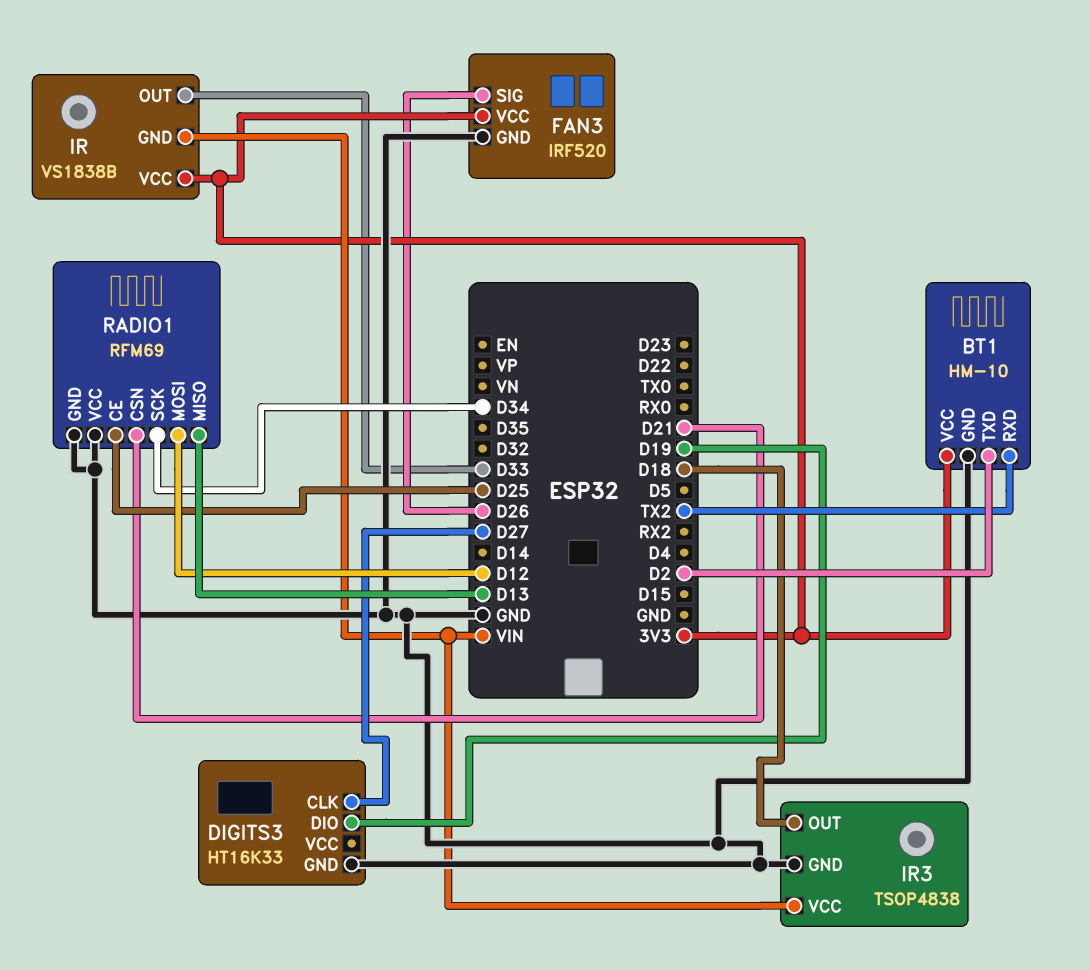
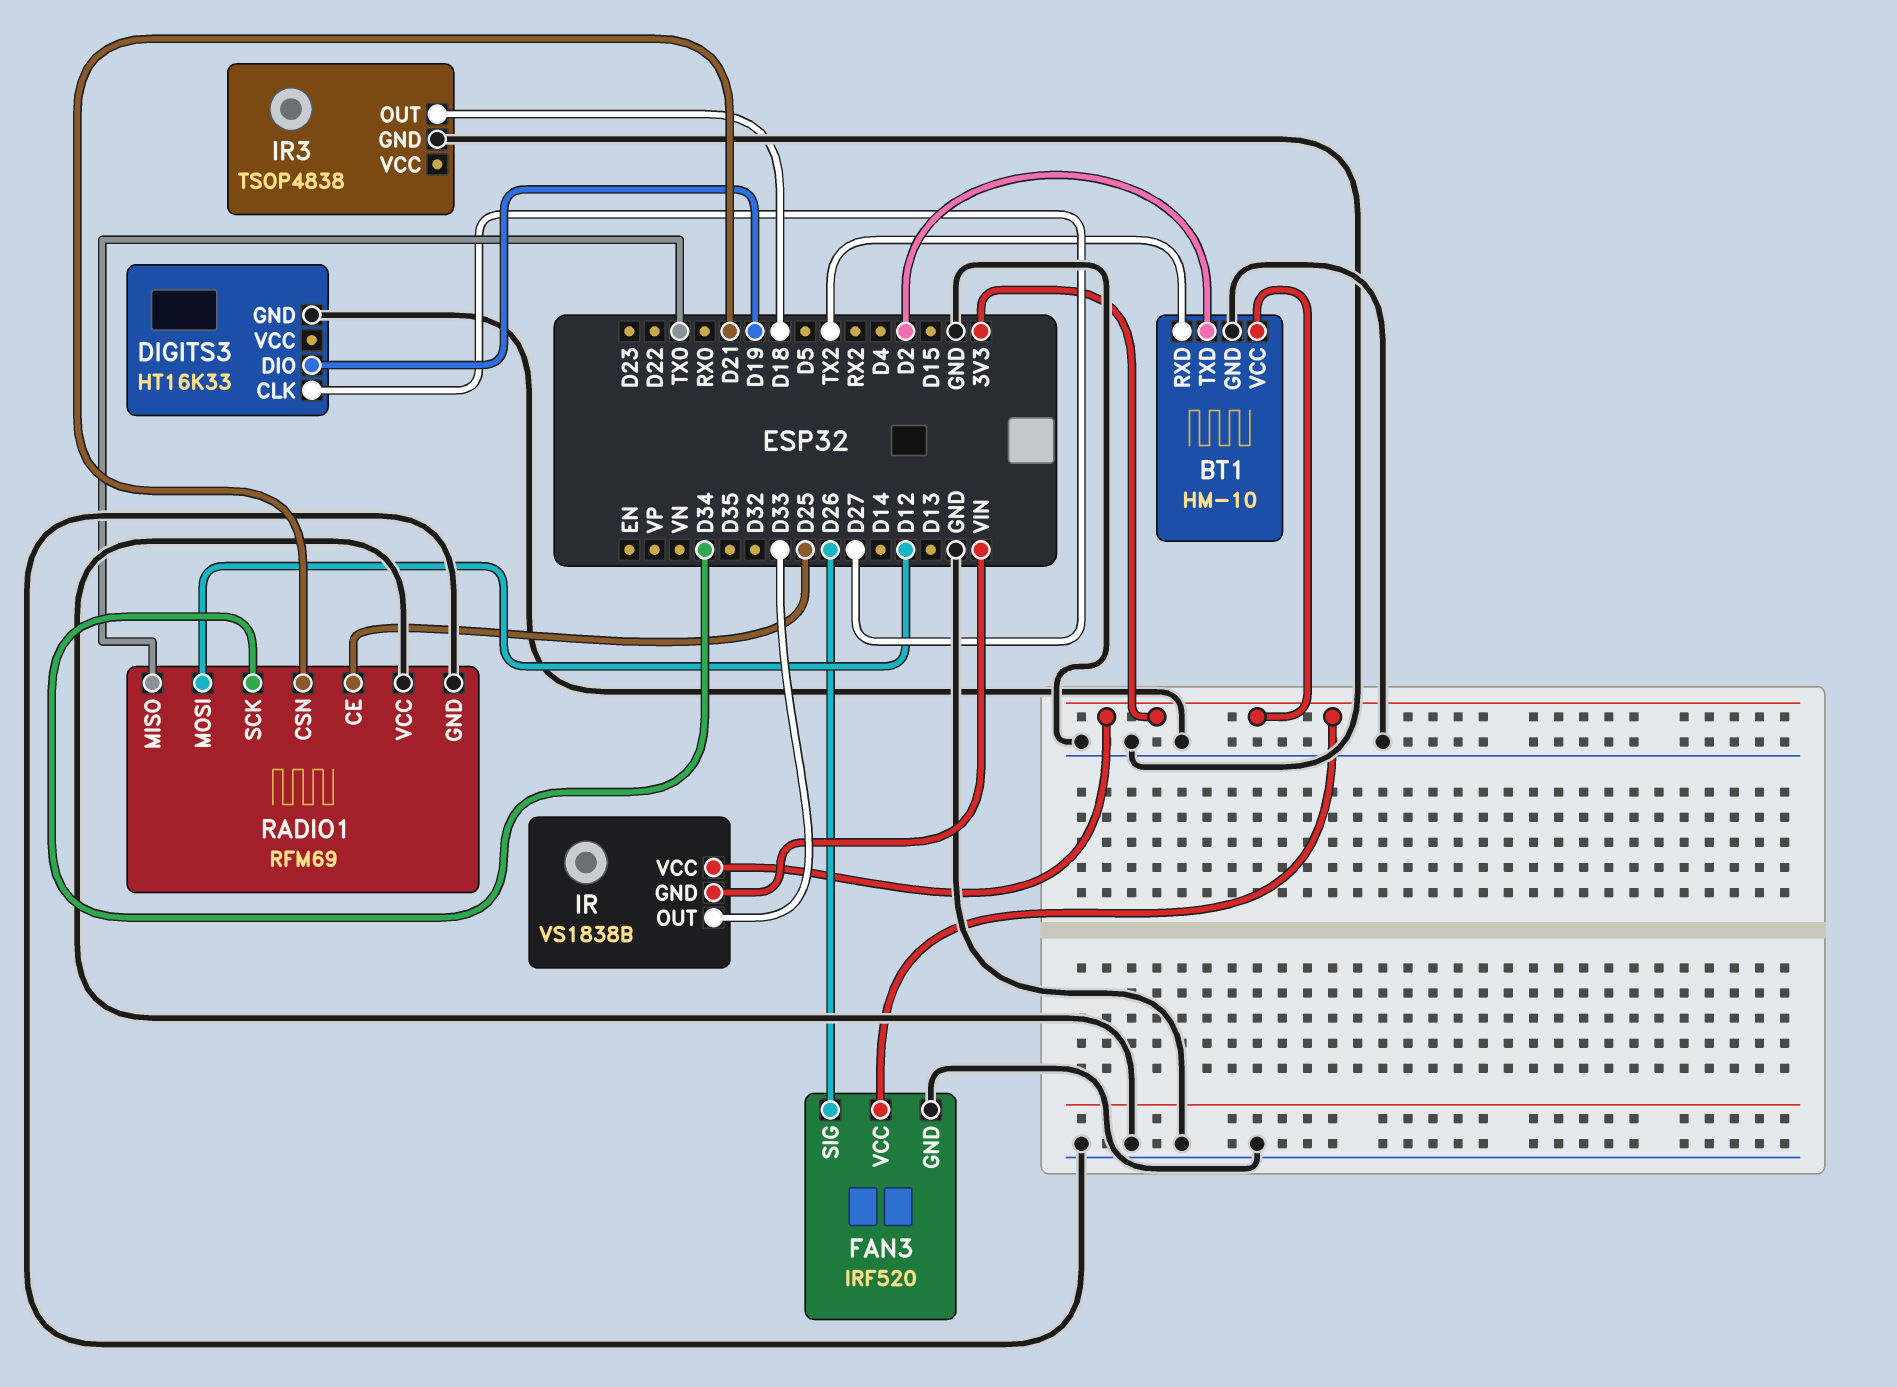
IR3 pin VCC: VIN -> none
RADIO1 pin MISO: D13 -> TX0

